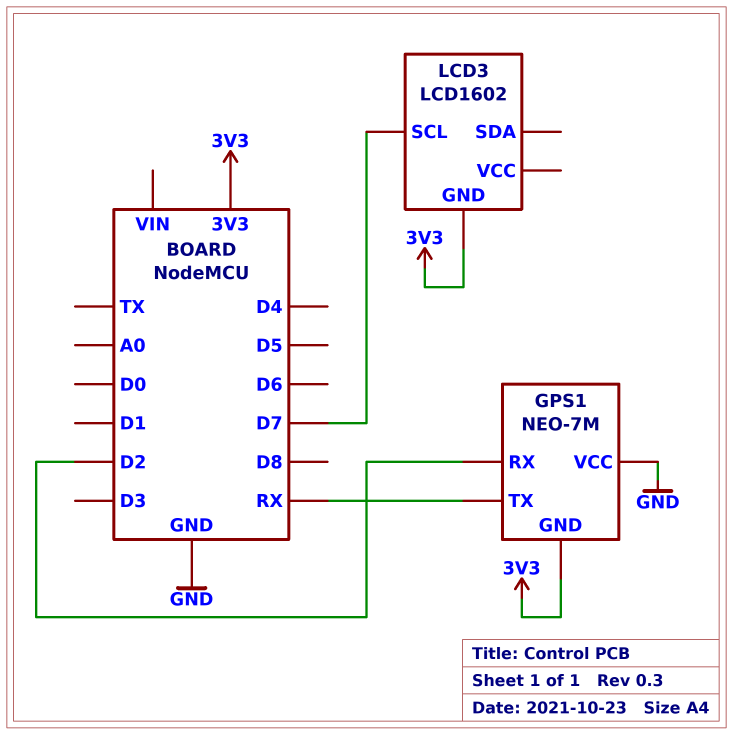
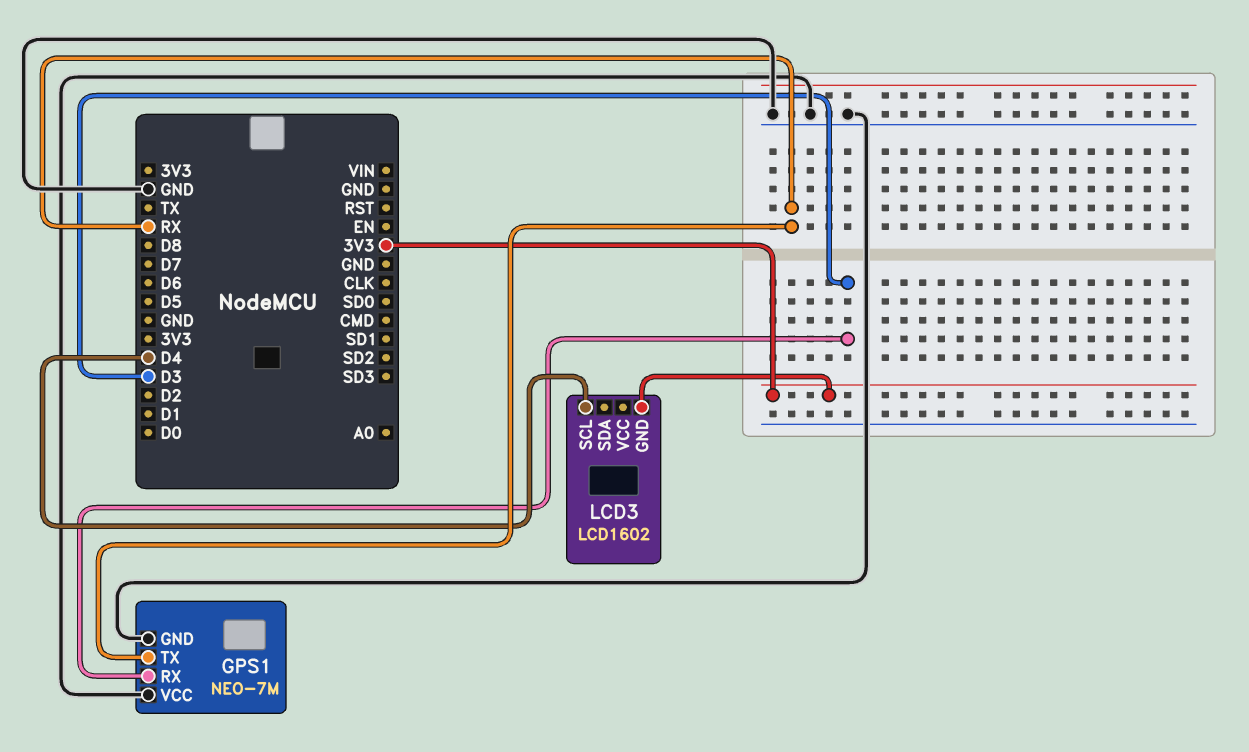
GPS1 pin GND: 3V3 -> GND
GPS1 pin RX: D2 -> D3
LCD3 pin SCL: D7 -> D4

